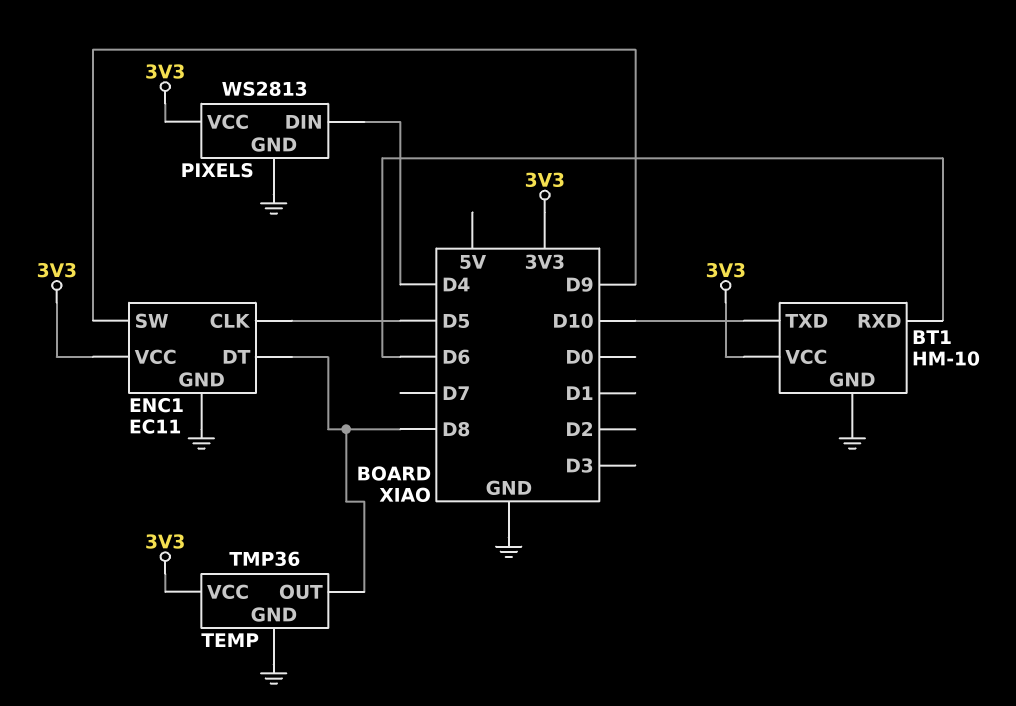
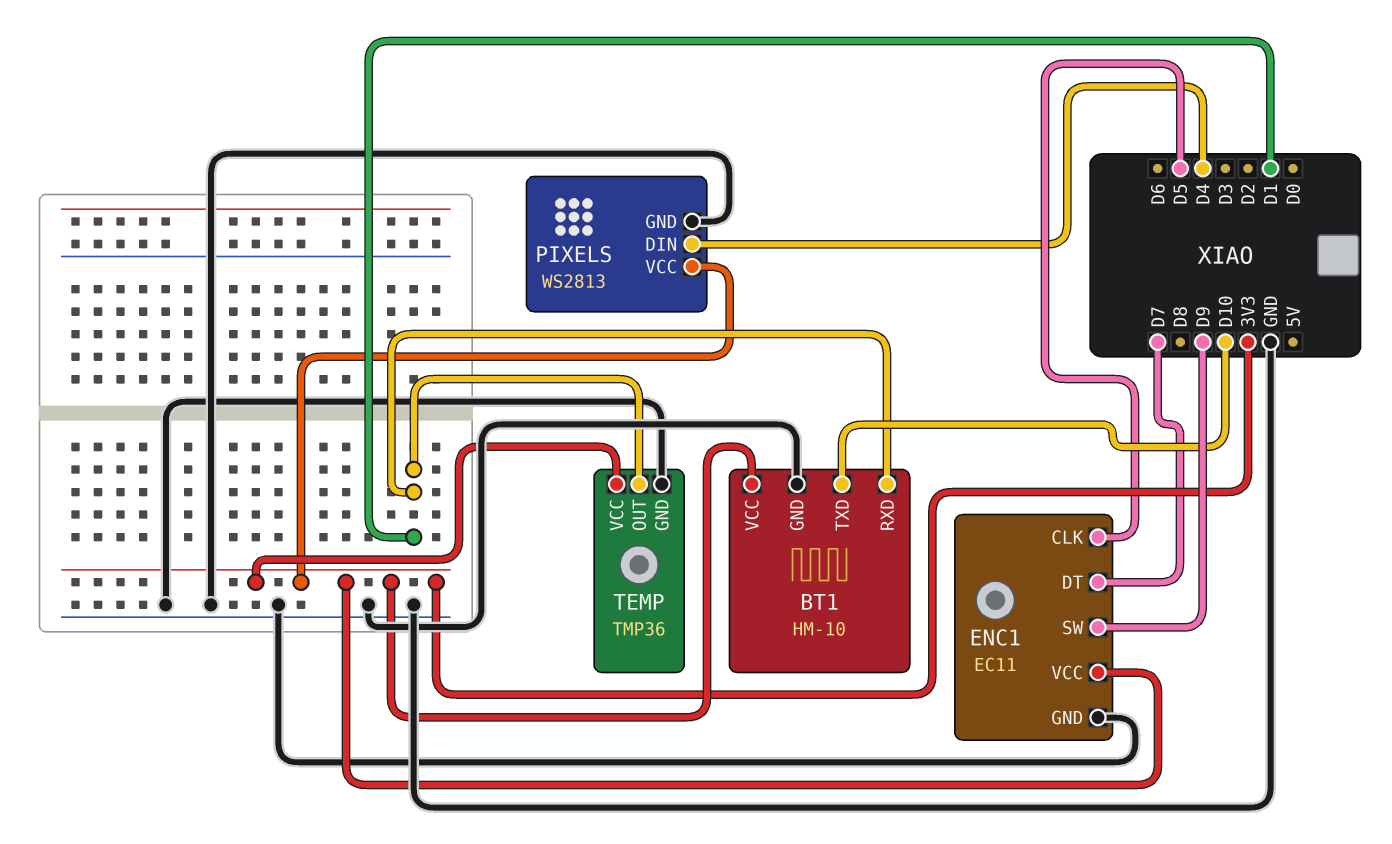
BT1 pin RXD: D6 -> D1
ENC1 pin DT: D8 -> D7
TEMP pin OUT: D8 -> D1

